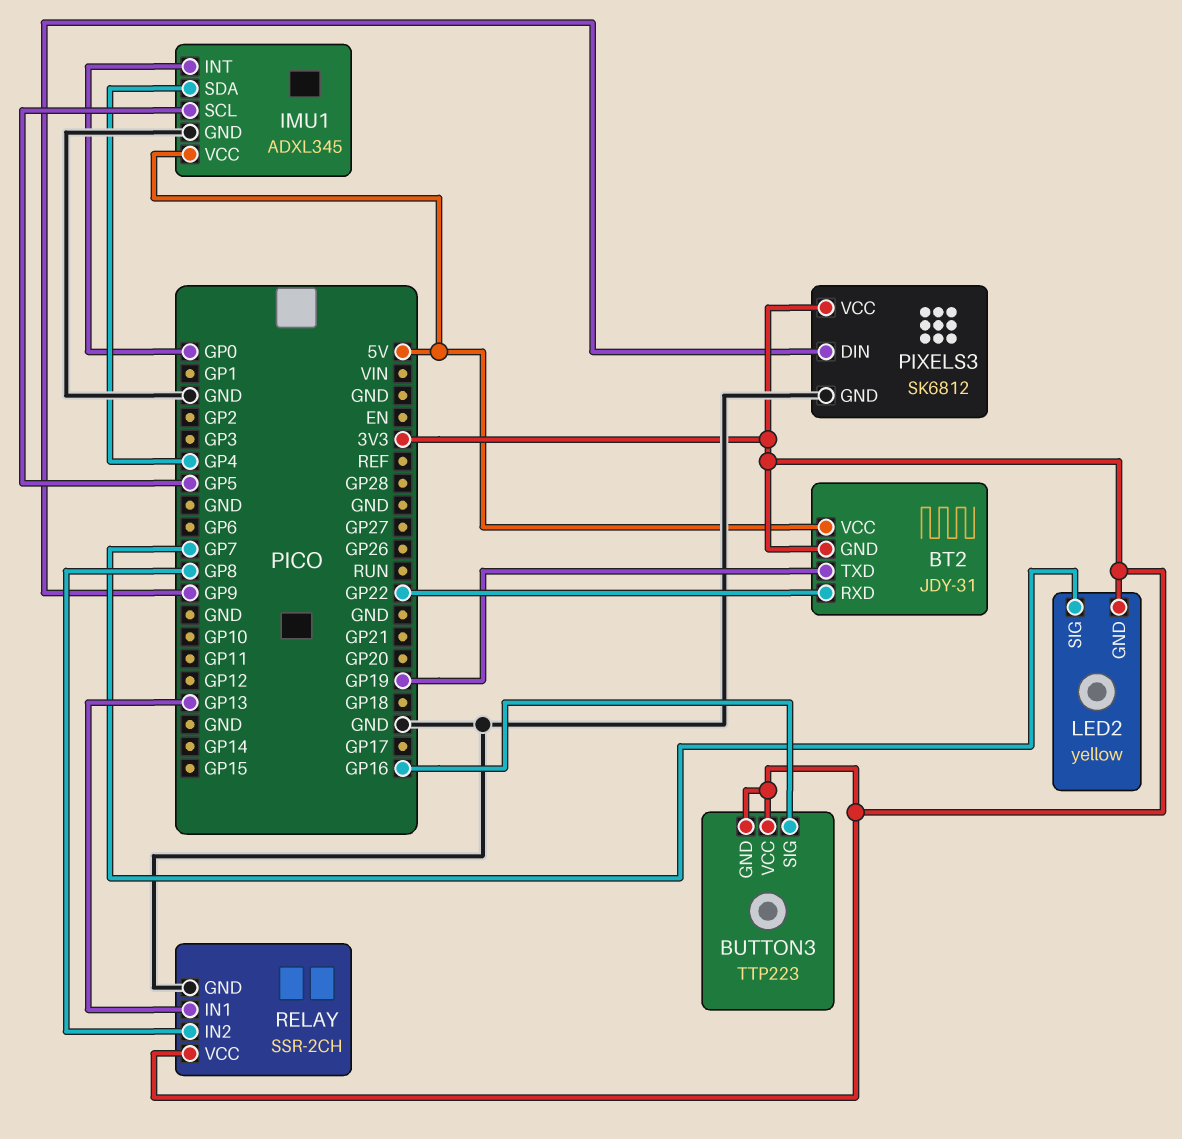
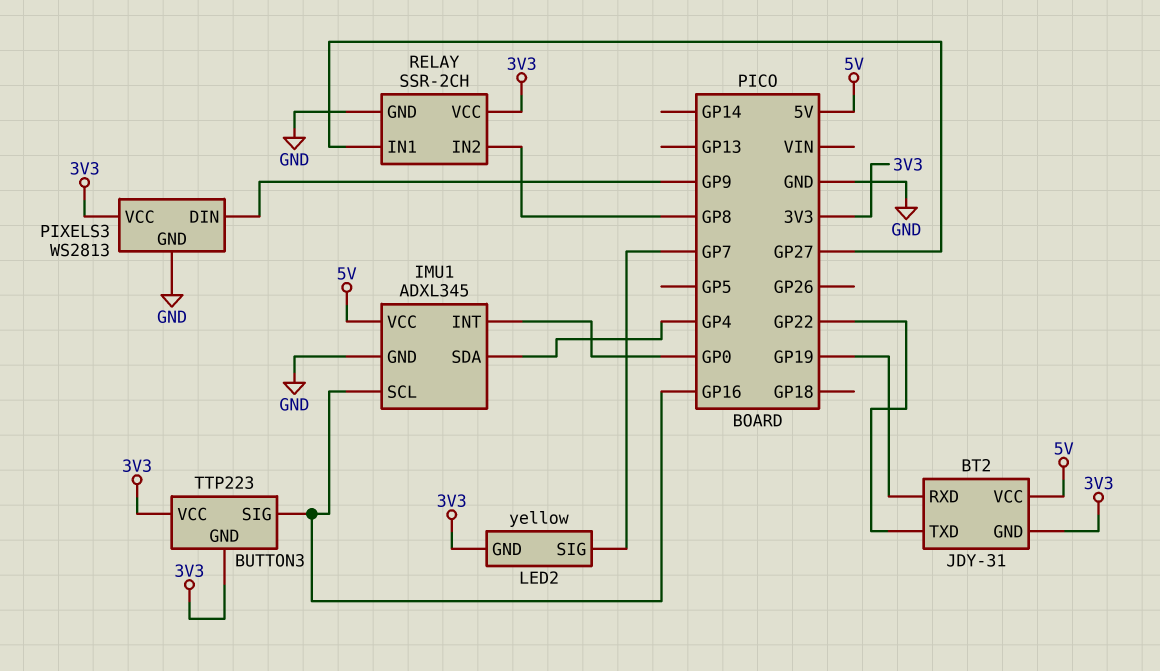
BT2 pin RXD: GP22 -> GP19
BT2 pin TXD: GP19 -> GP22
IMU1 pin SCL: GP5 -> GP16
PIXELS3: SK6812 -> WS2813
RELAY pin IN1: GP13 -> GP27

